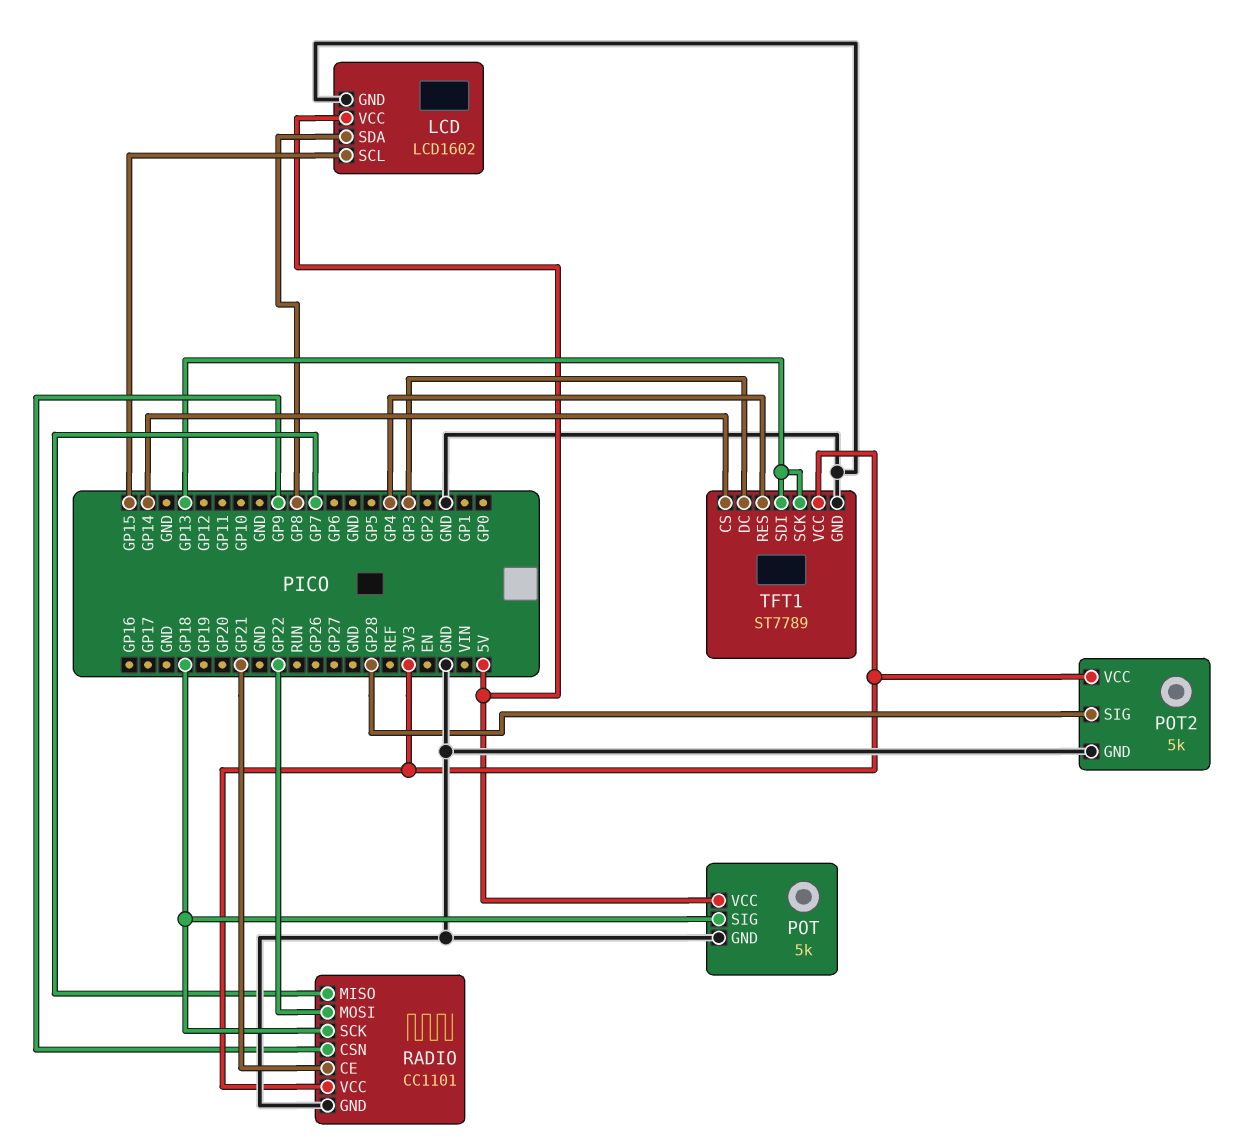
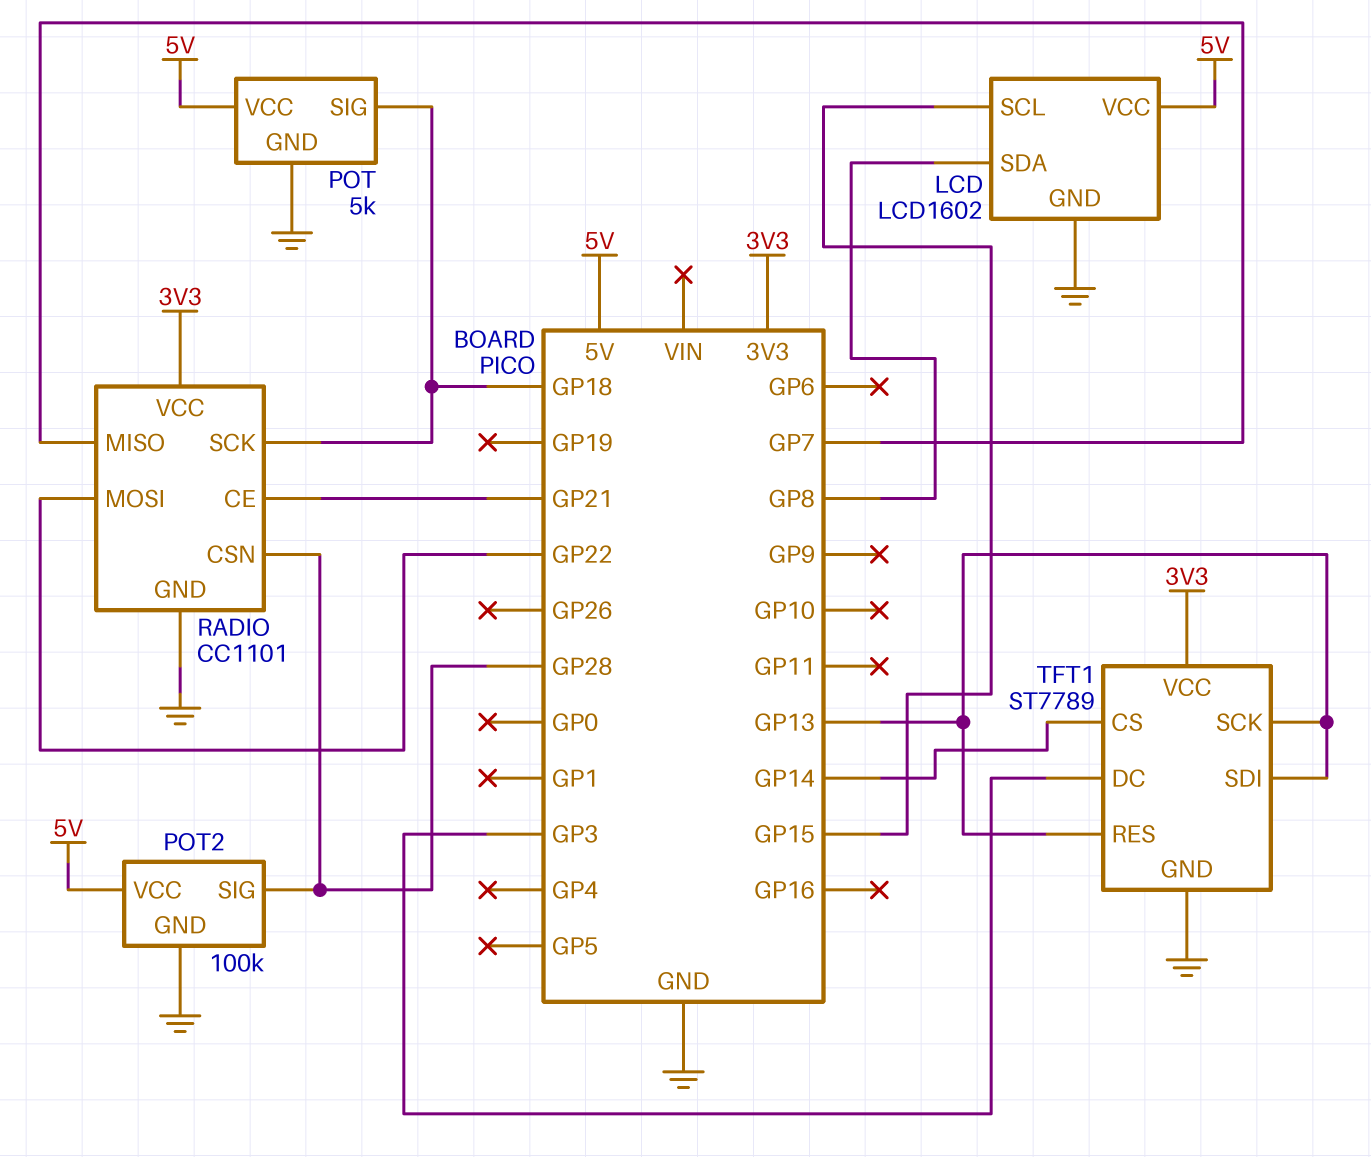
POT2: 5k -> 100k
POT2 pin VCC: 3V3 -> 5V
RADIO pin CSN: GP9 -> GP28
TFT1 pin RES: GP4 -> GP13

